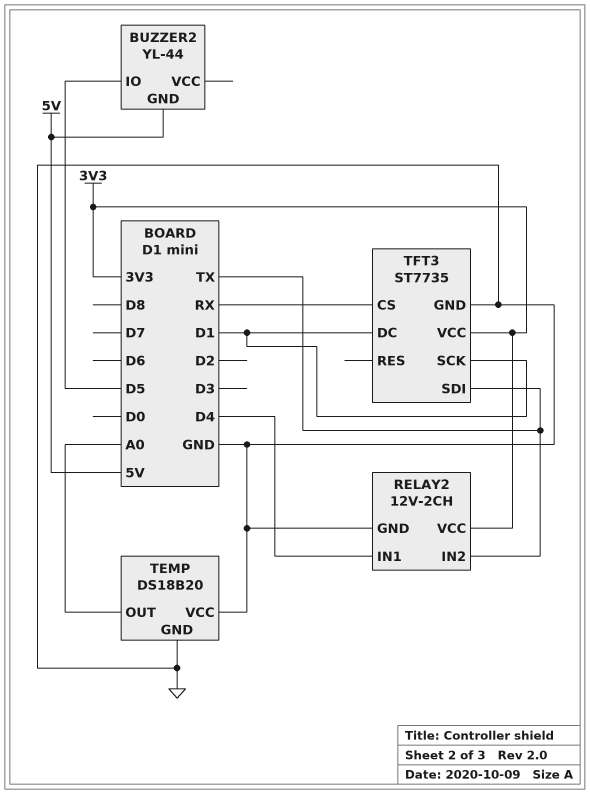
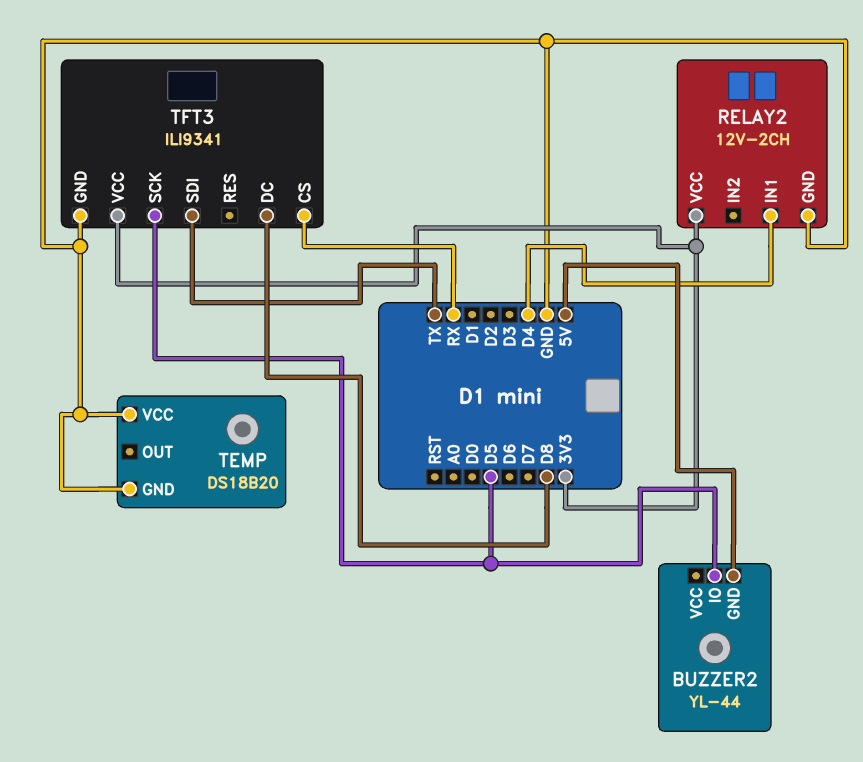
RELAY2 pin IN2: TX -> none
TEMP pin OUT: A0 -> none
TFT3: ST7735 -> ILI9341
TFT3 pin DC: D1 -> D8
TFT3 pin SCK: D1 -> D5

